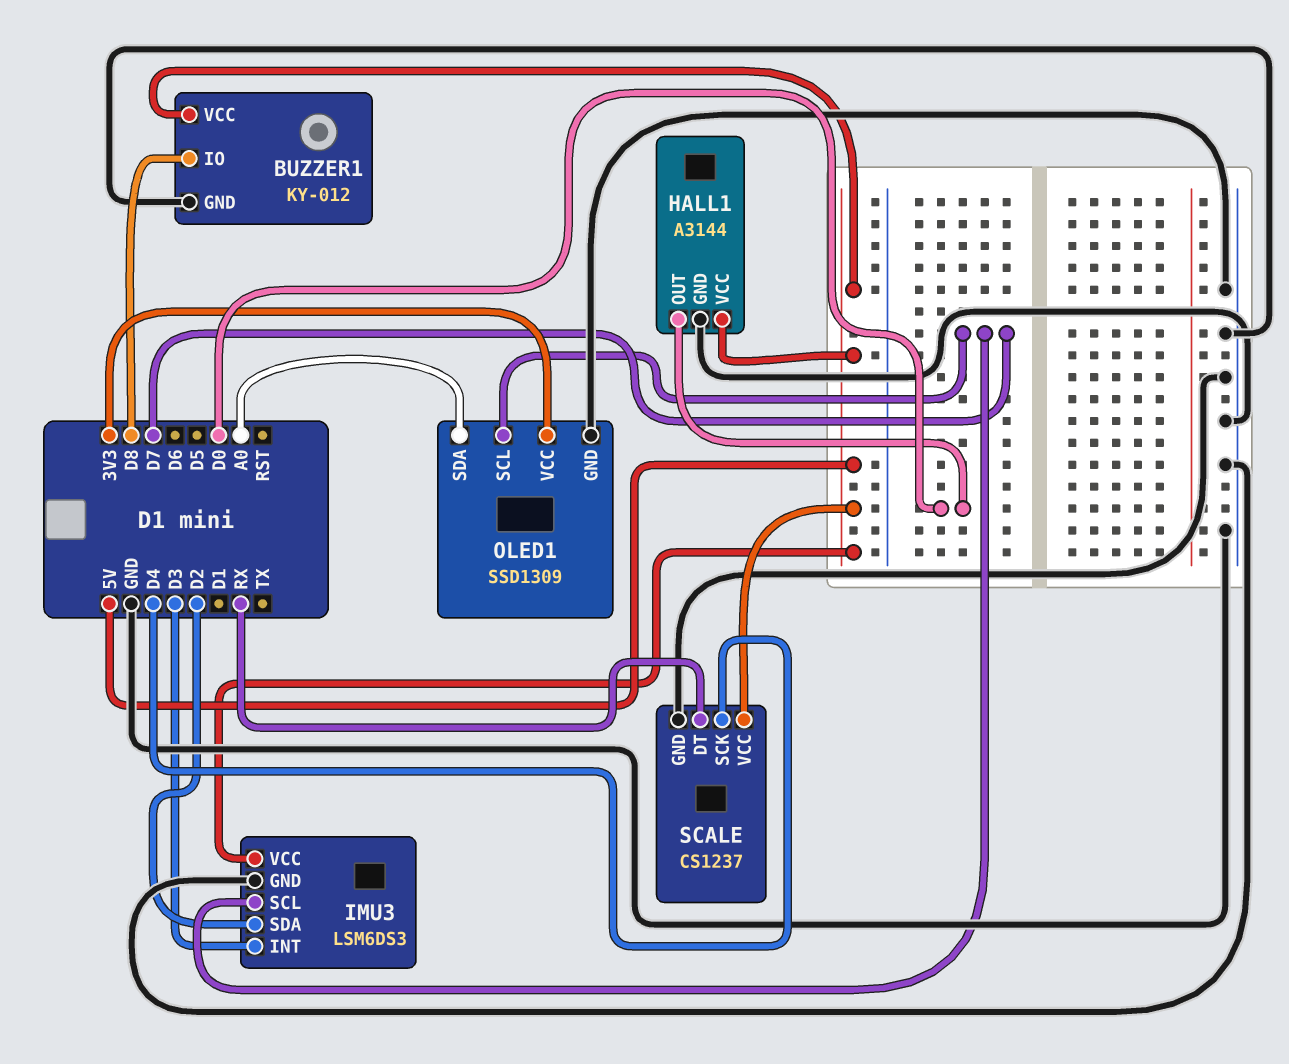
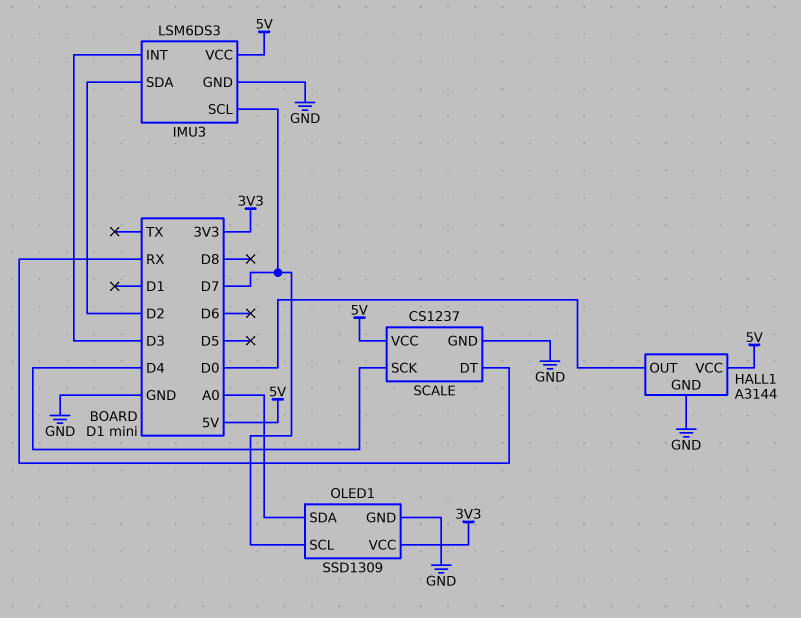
BUZZER1: KY-012 -> none
BUZZER1 pin GND: GND -> none
BUZZER1 pin IO: D8 -> none
BUZZER1 pin VCC: 5V -> none

